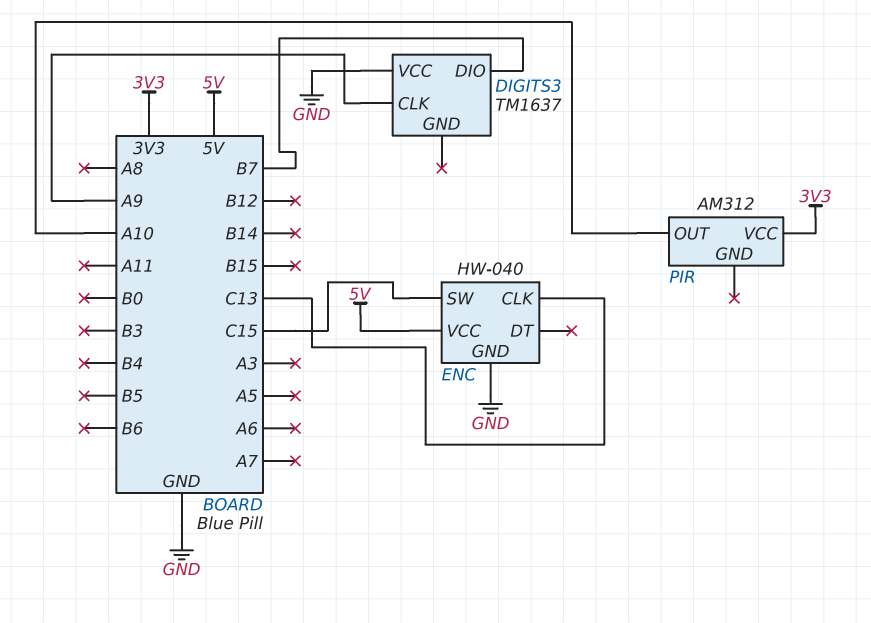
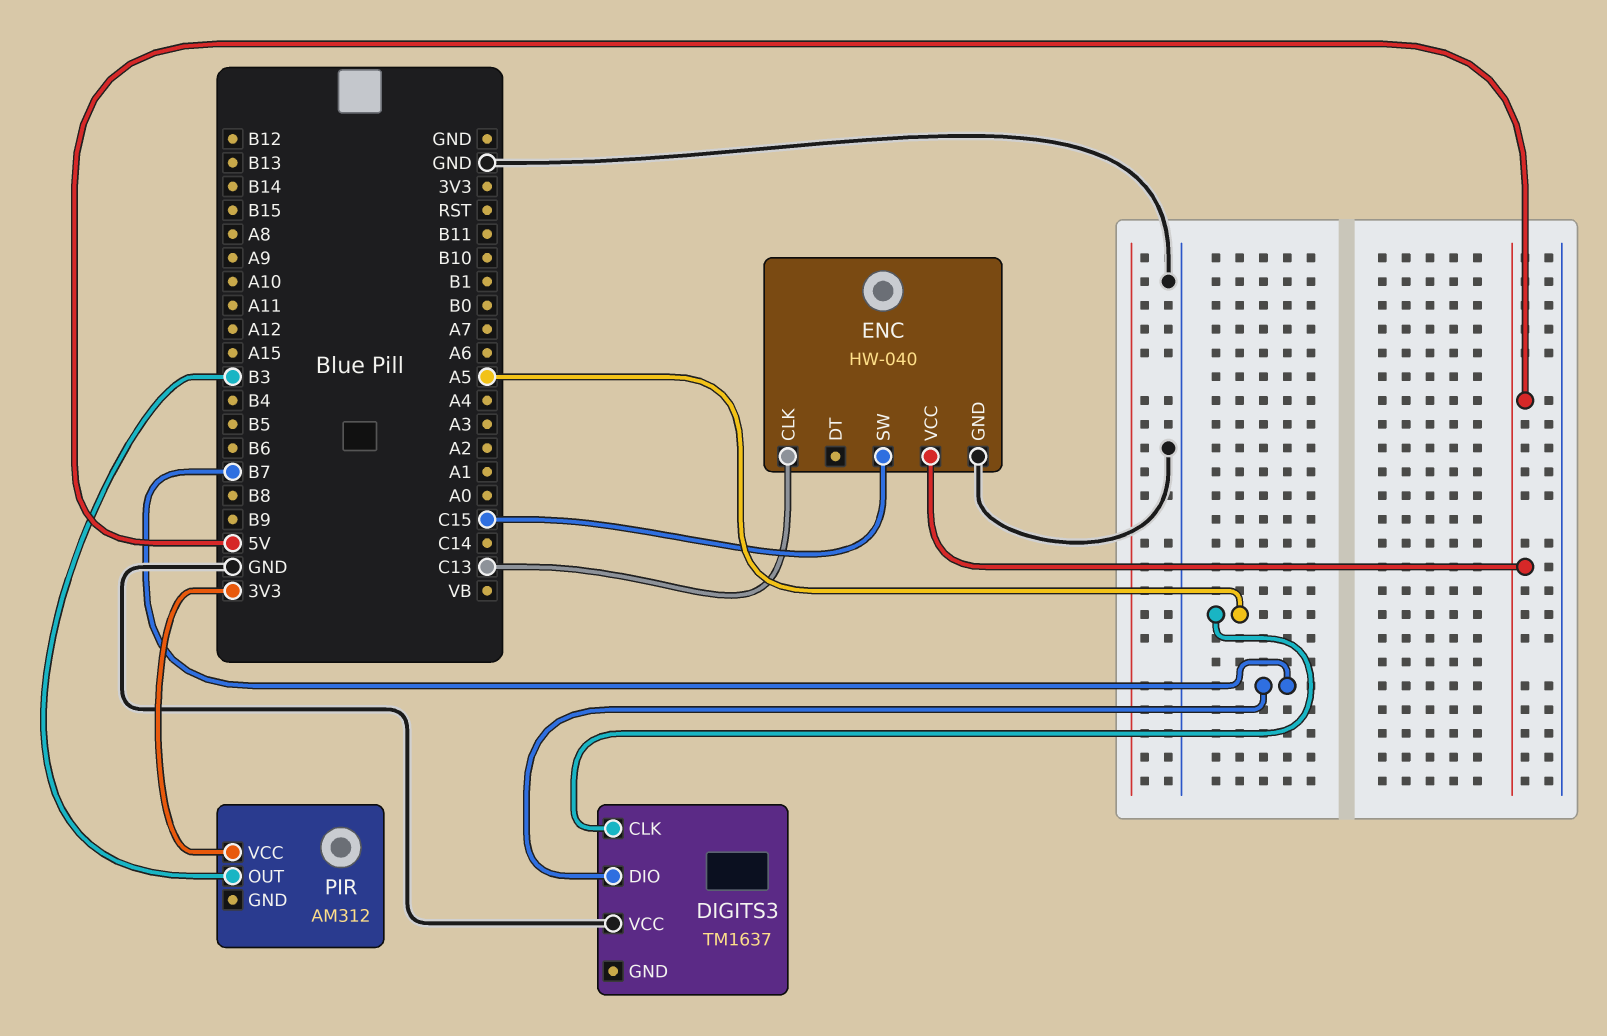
DIGITS3 pin CLK: A9 -> A5
PIR pin OUT: A10 -> B3

